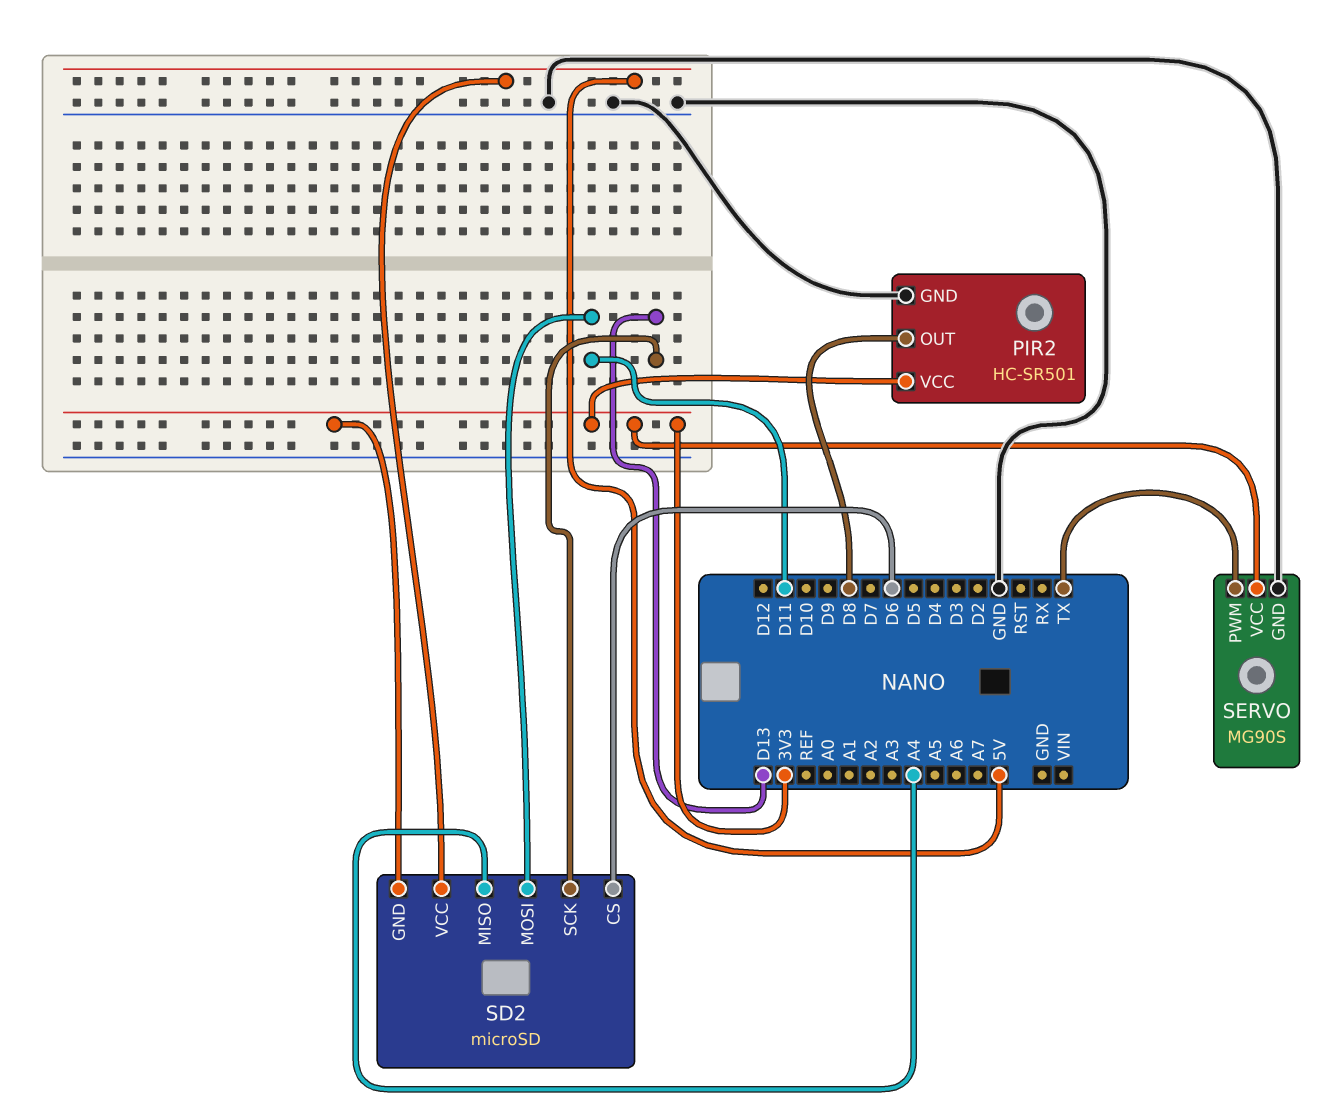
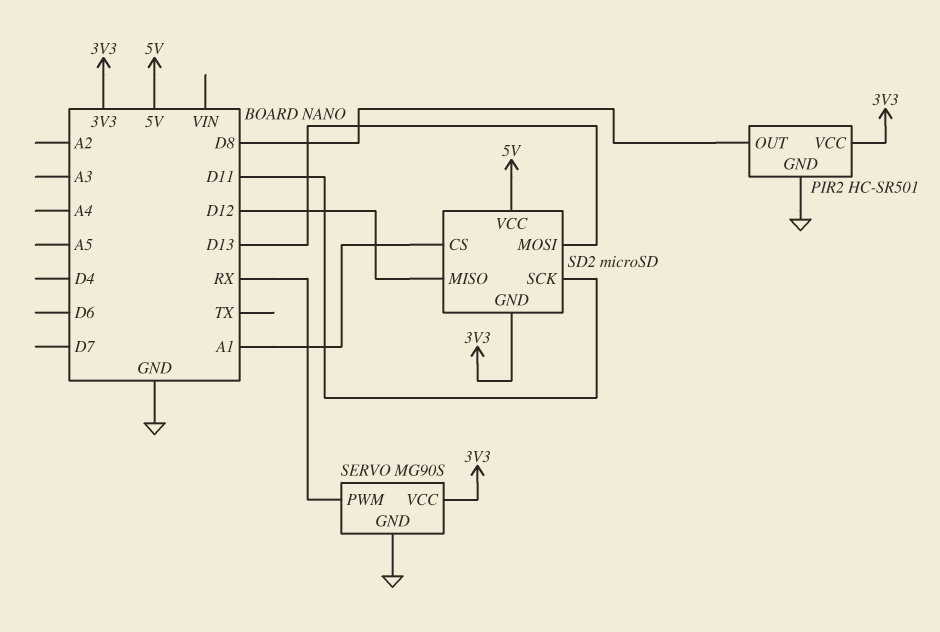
SD2 pin CS: D6 -> A1
SD2 pin MISO: A4 -> D12
SD2 pin MOSI: D11 -> D13
SD2 pin SCK: D13 -> D11
SERVO pin PWM: TX -> RX

